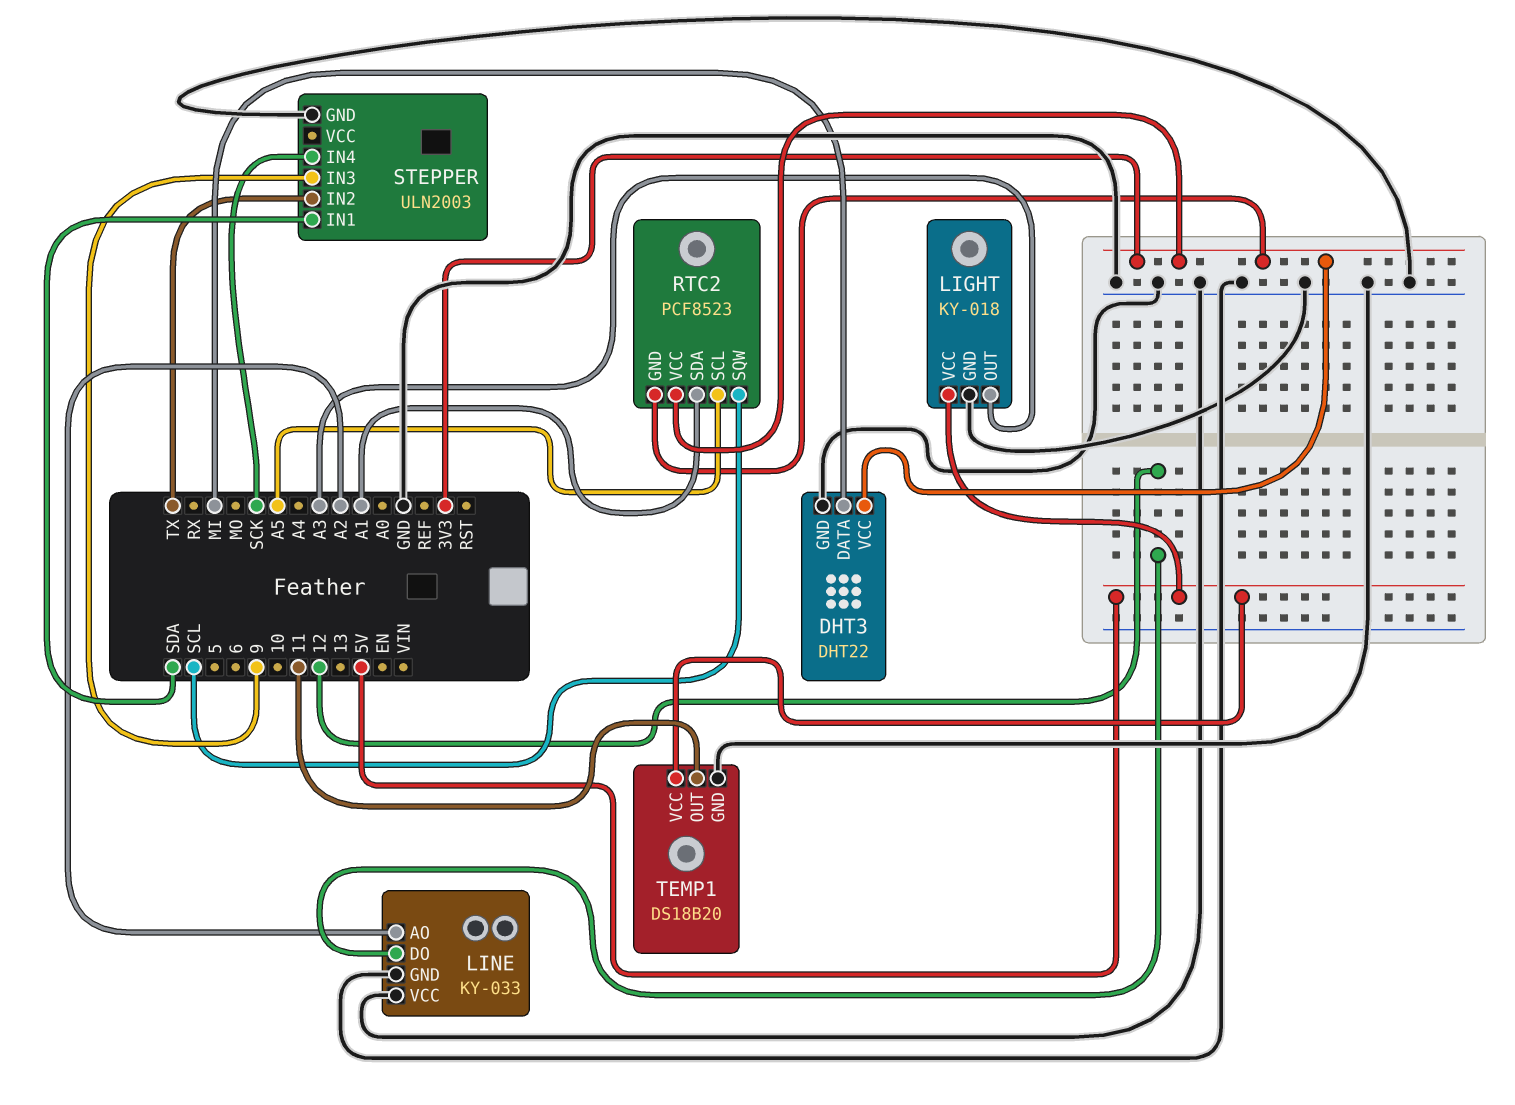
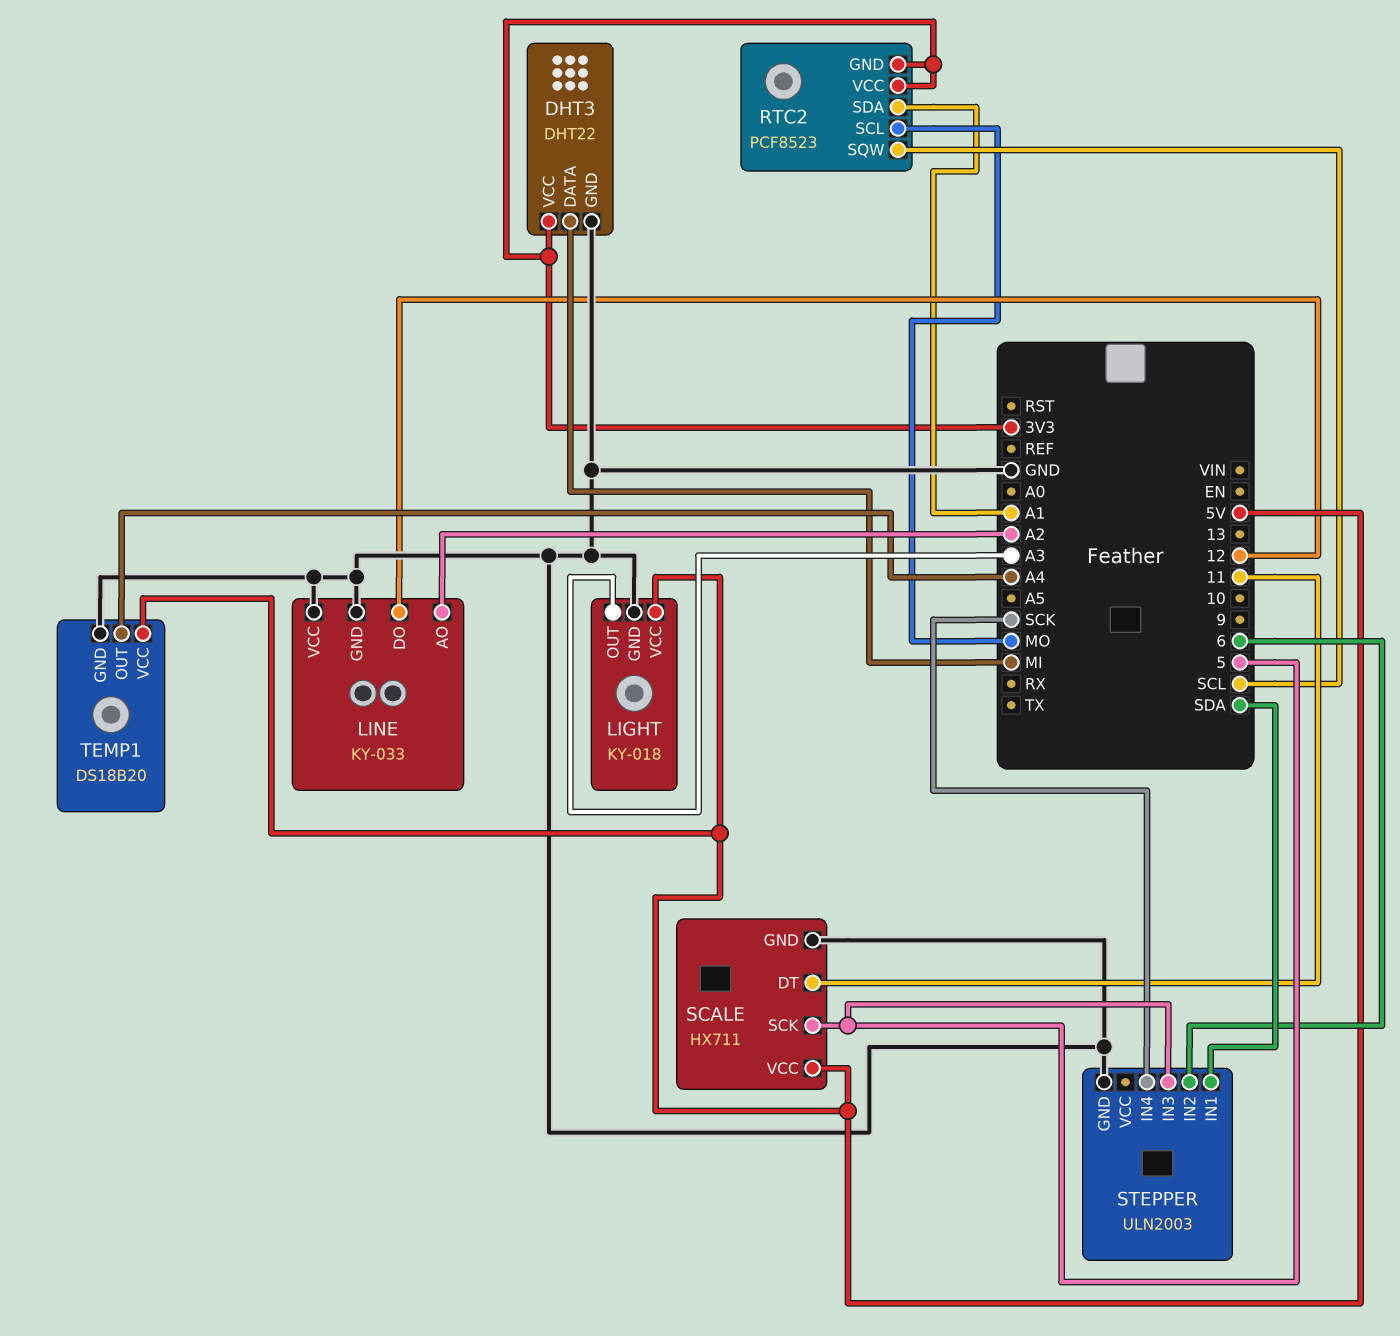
RTC2 pin SCL: A5 -> MO
SCALE: none -> HX711
SCALE pin DT: none -> 11
SCALE pin GND: none -> GND
SCALE pin SCK: none -> 5
SCALE pin VCC: none -> 5V
STEPPER pin IN2: TX -> 6
STEPPER pin IN3: 9 -> 5
TEMP1 pin OUT: 11 -> A4

